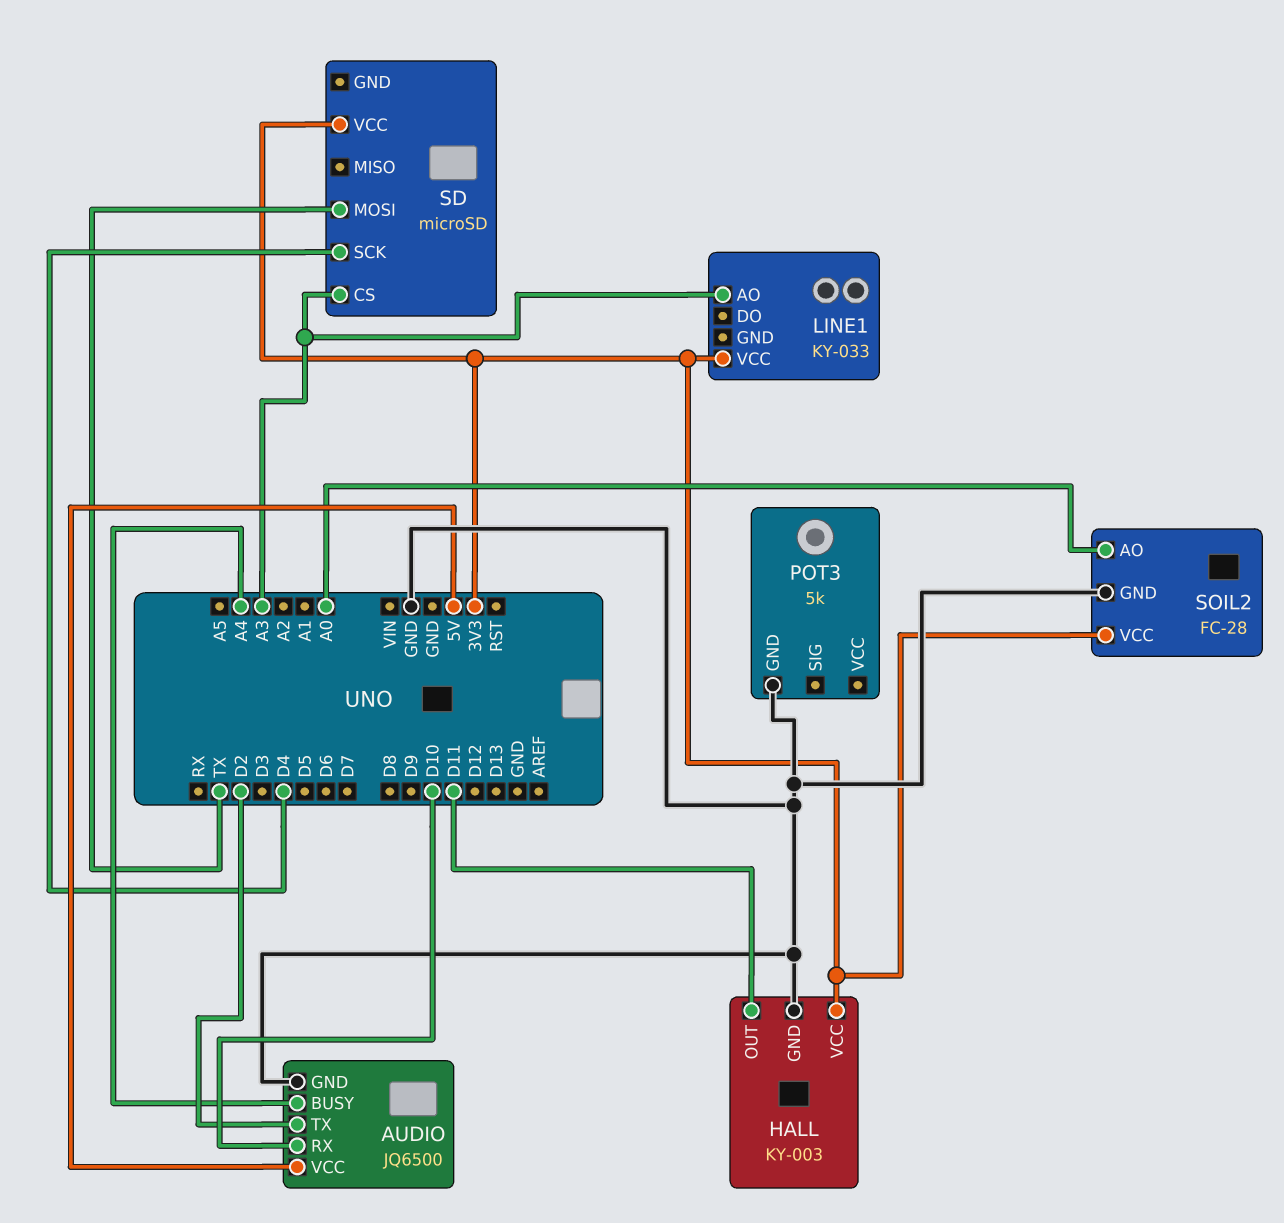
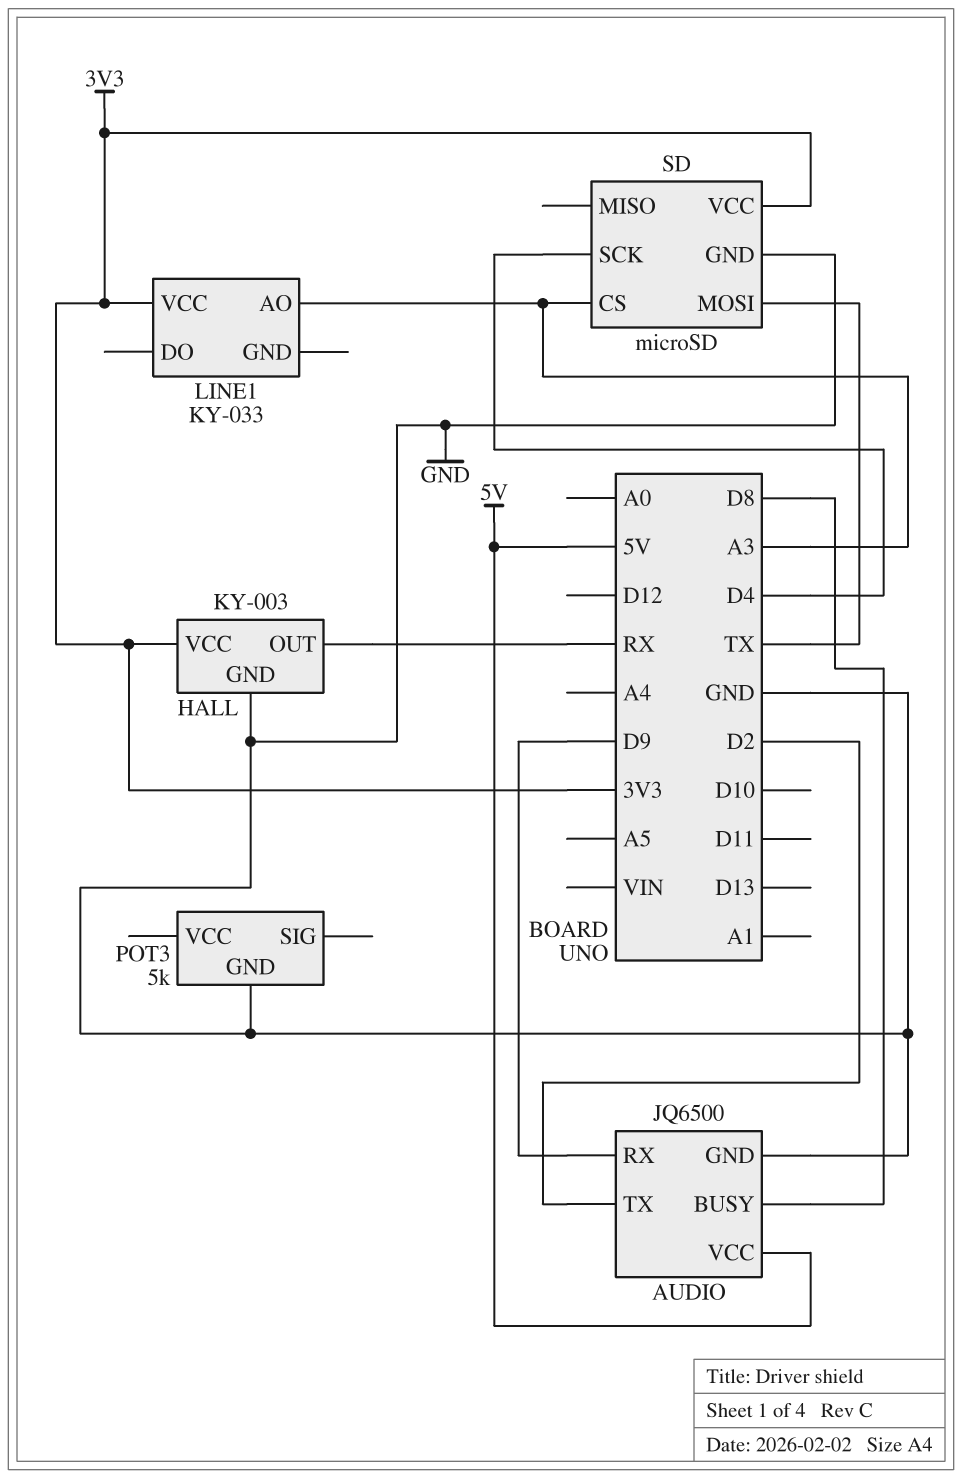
AUDIO pin BUSY: A4 -> D8
AUDIO pin RX: D10 -> D9
HALL pin OUT: D11 -> RX
SD pin GND: none -> GND
SOIL2: FC-28 -> none
SOIL2 pin AO: A0 -> none
SOIL2 pin GND: GND -> none
SOIL2 pin VCC: 3V3 -> none

